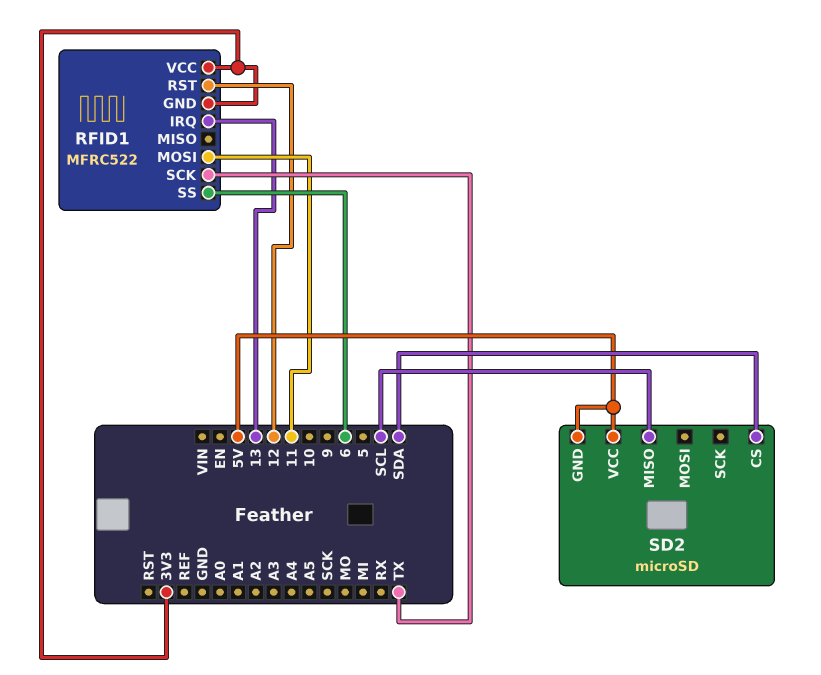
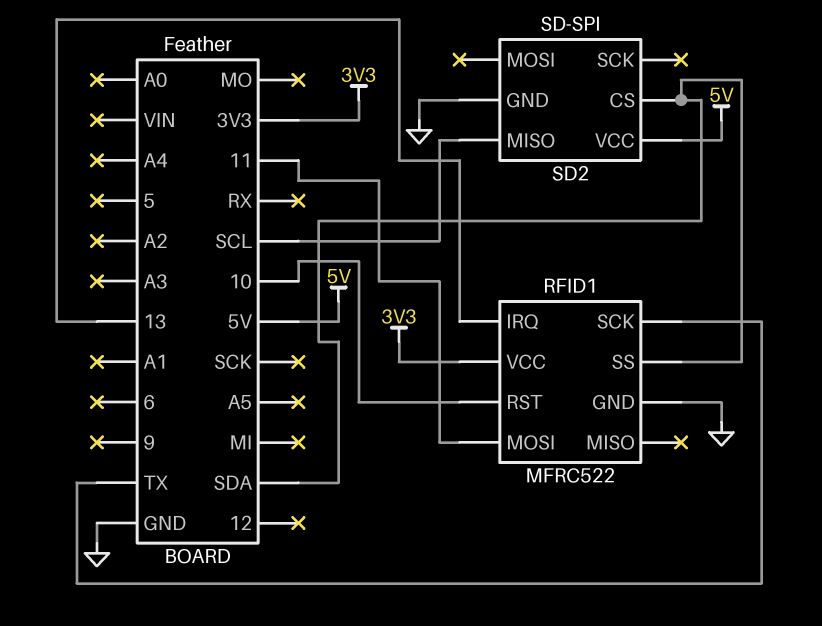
RFID1 pin GND: 3V3 -> GND
RFID1 pin RST: 12 -> 10
RFID1 pin SS: 6 -> SDA
SD2: microSD -> SD-SPI
SD2 pin GND: 5V -> GND

